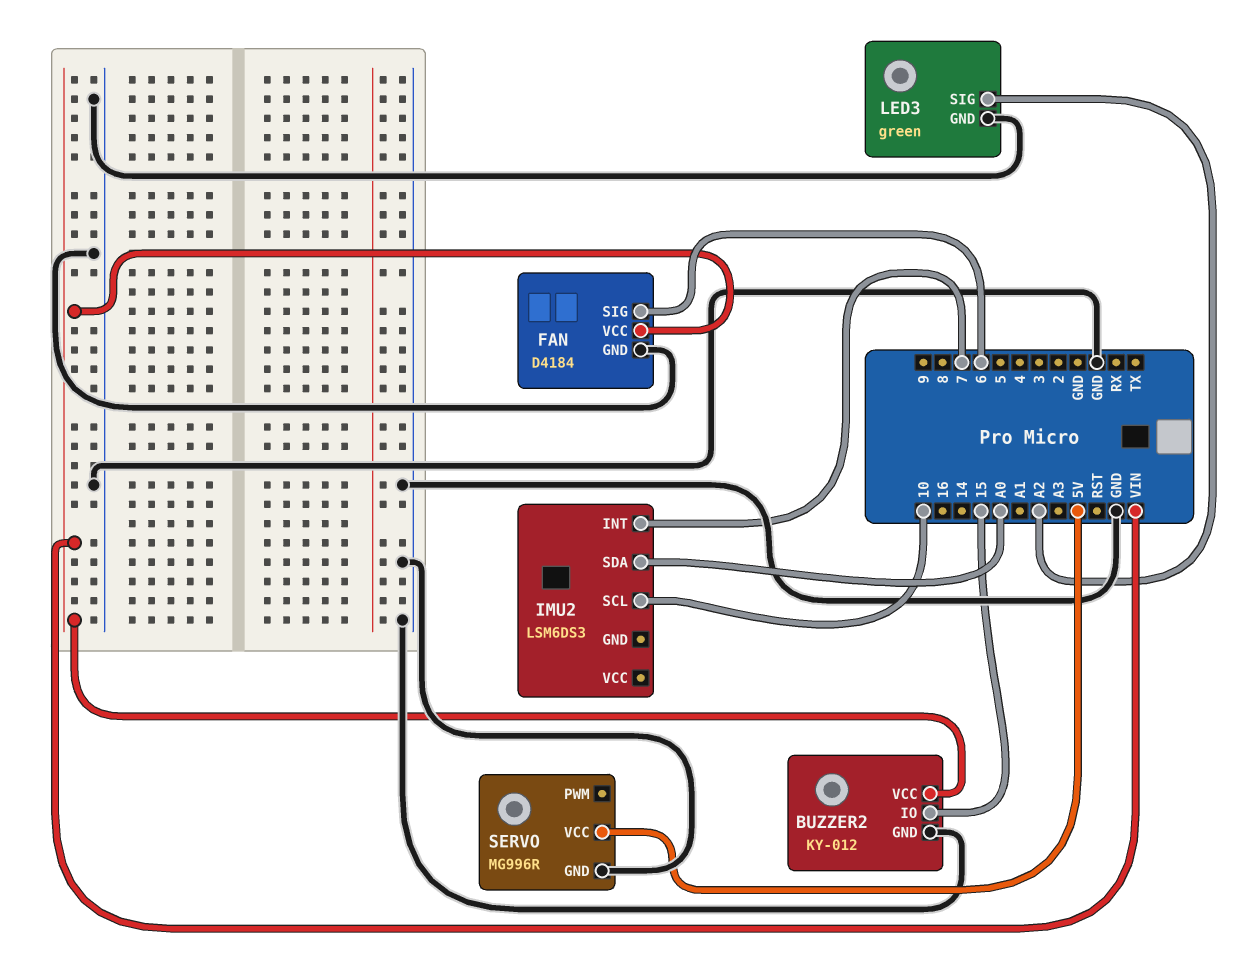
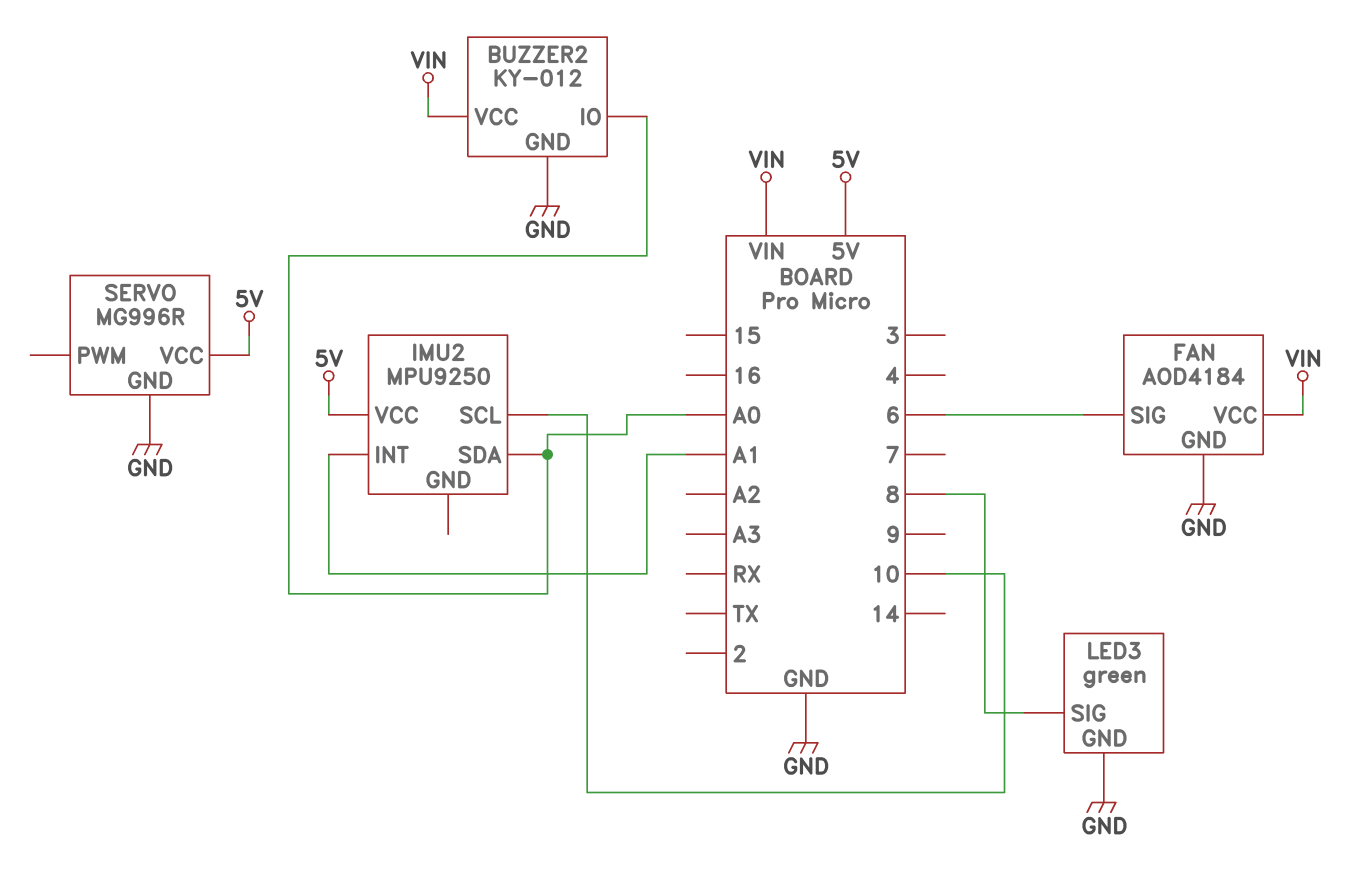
BUZZER2 pin IO: 15 -> A0
FAN: D4184 -> AOD4184
IMU2: LSM6DS3 -> MPU9250
IMU2 pin INT: 7 -> A1
IMU2 pin VCC: none -> 5V
LED3 pin SIG: A2 -> 8

